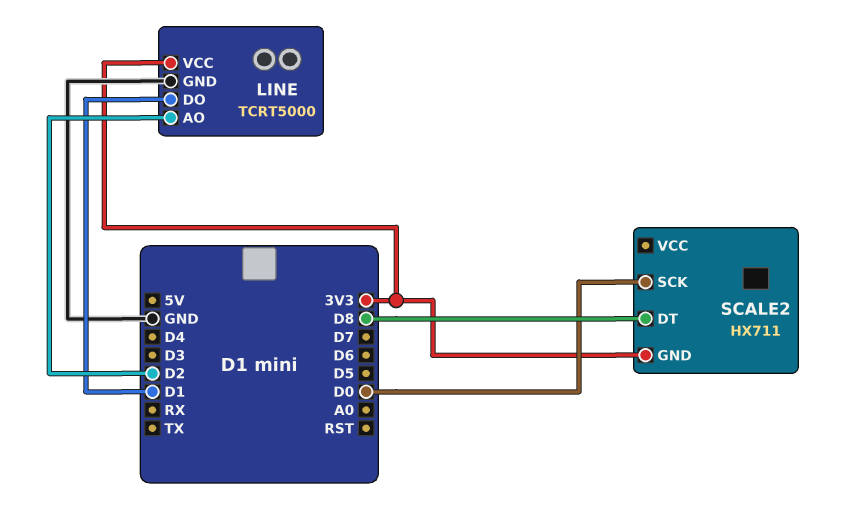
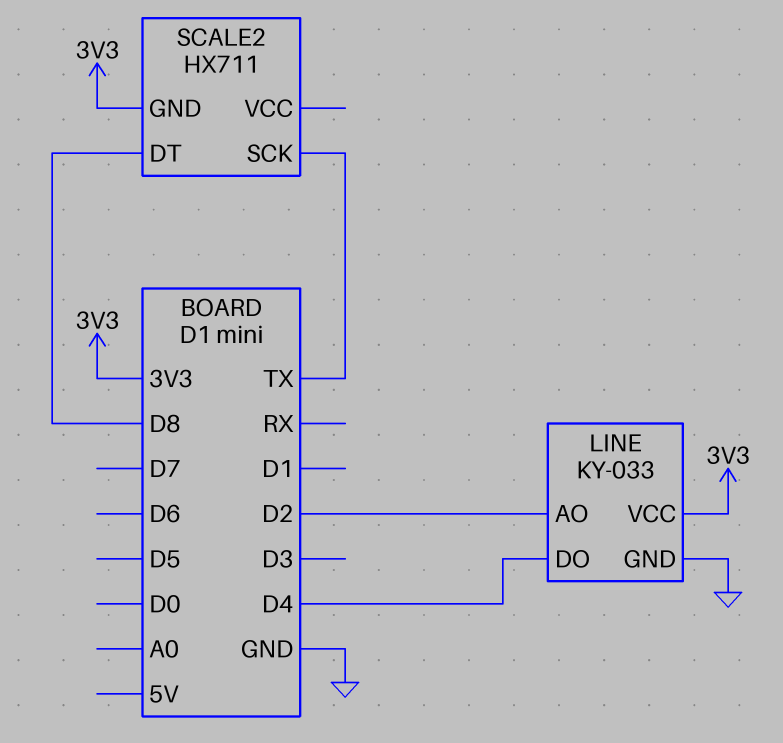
LINE: TCRT5000 -> KY-033
LINE pin DO: D1 -> D4
SCALE2 pin SCK: D0 -> TX

